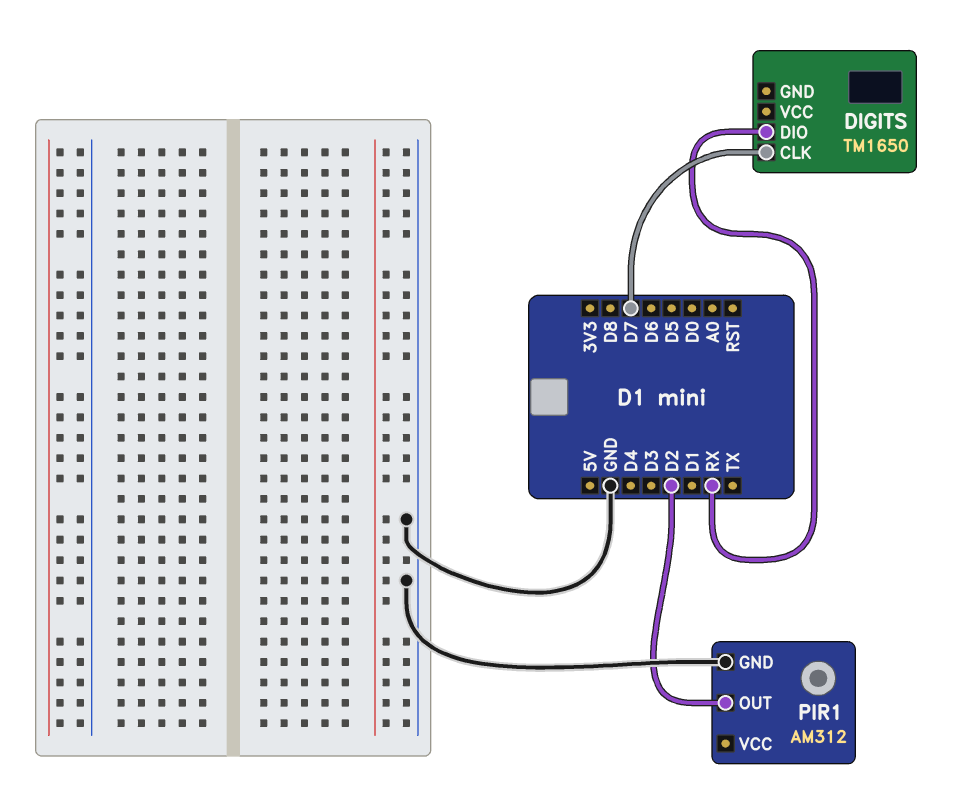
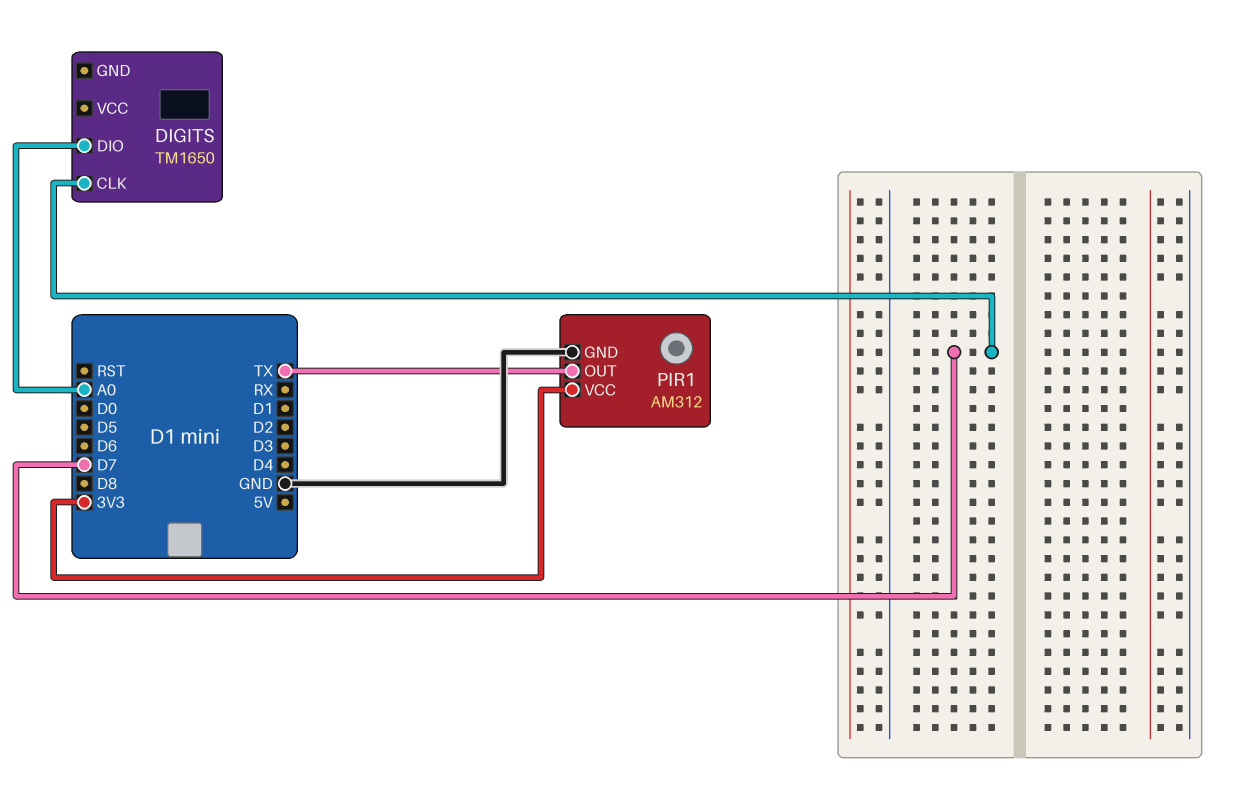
DIGITS pin DIO: RX -> A0
PIR1 pin OUT: D2 -> TX
PIR1 pin VCC: none -> 3V3

